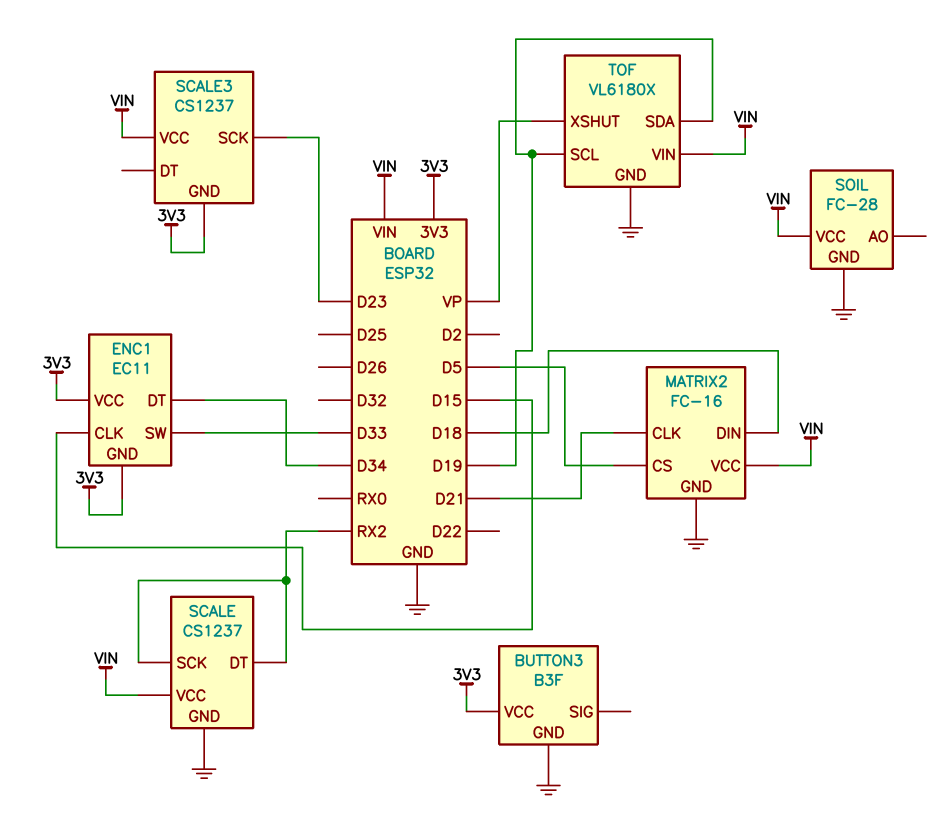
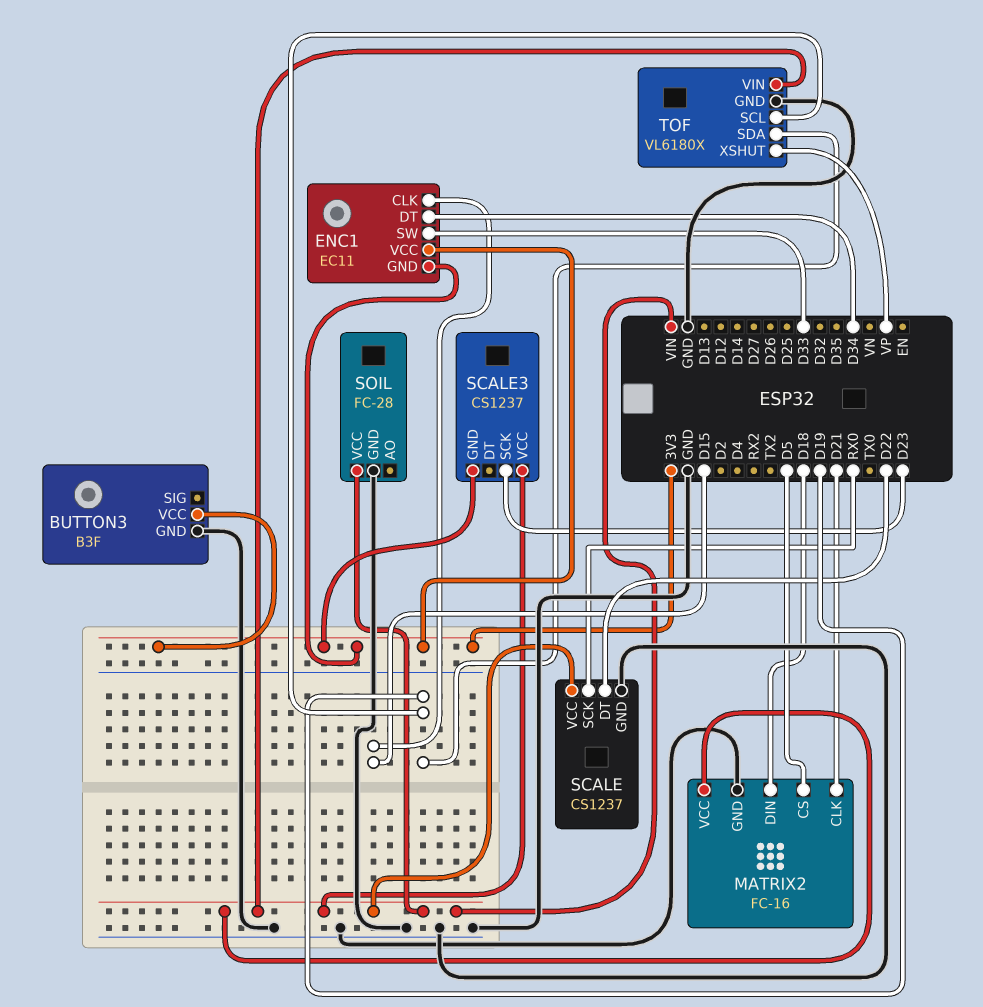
SCALE pin DT: RX2 -> D22
SCALE pin SCK: RX2 -> RX0

